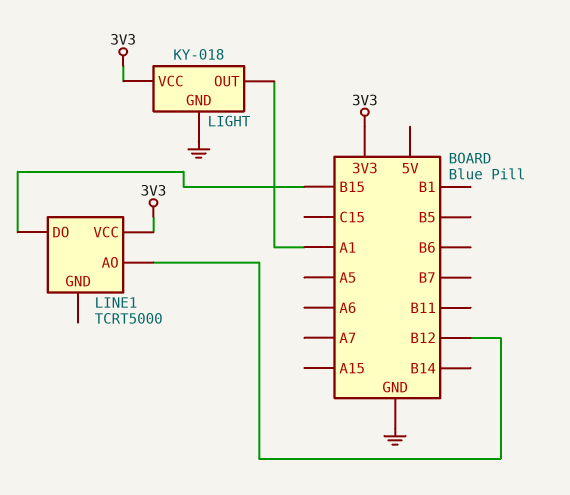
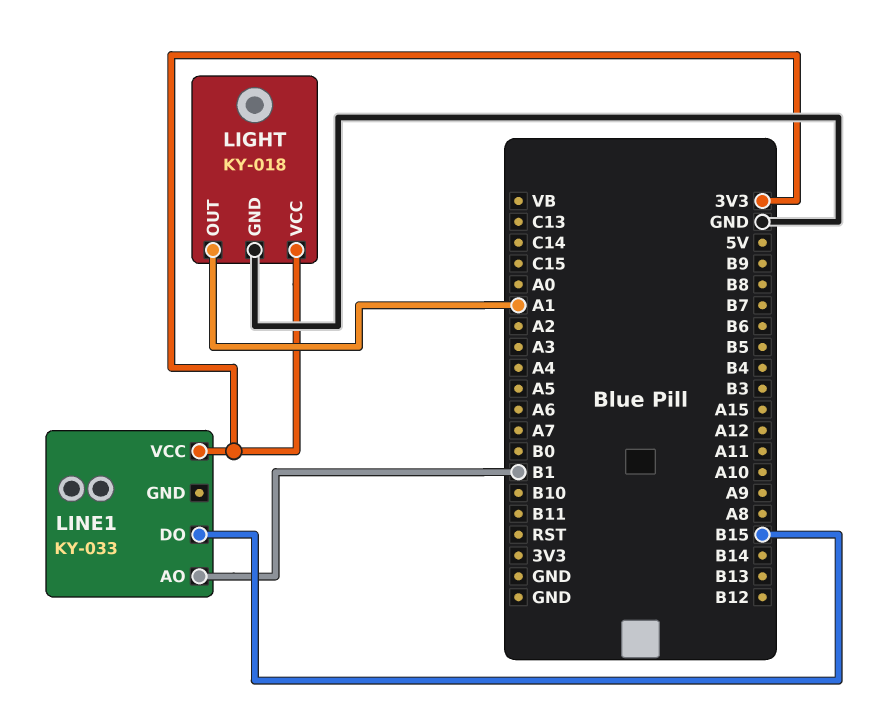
LINE1: TCRT5000 -> KY-033
LINE1 pin AO: B12 -> B1

